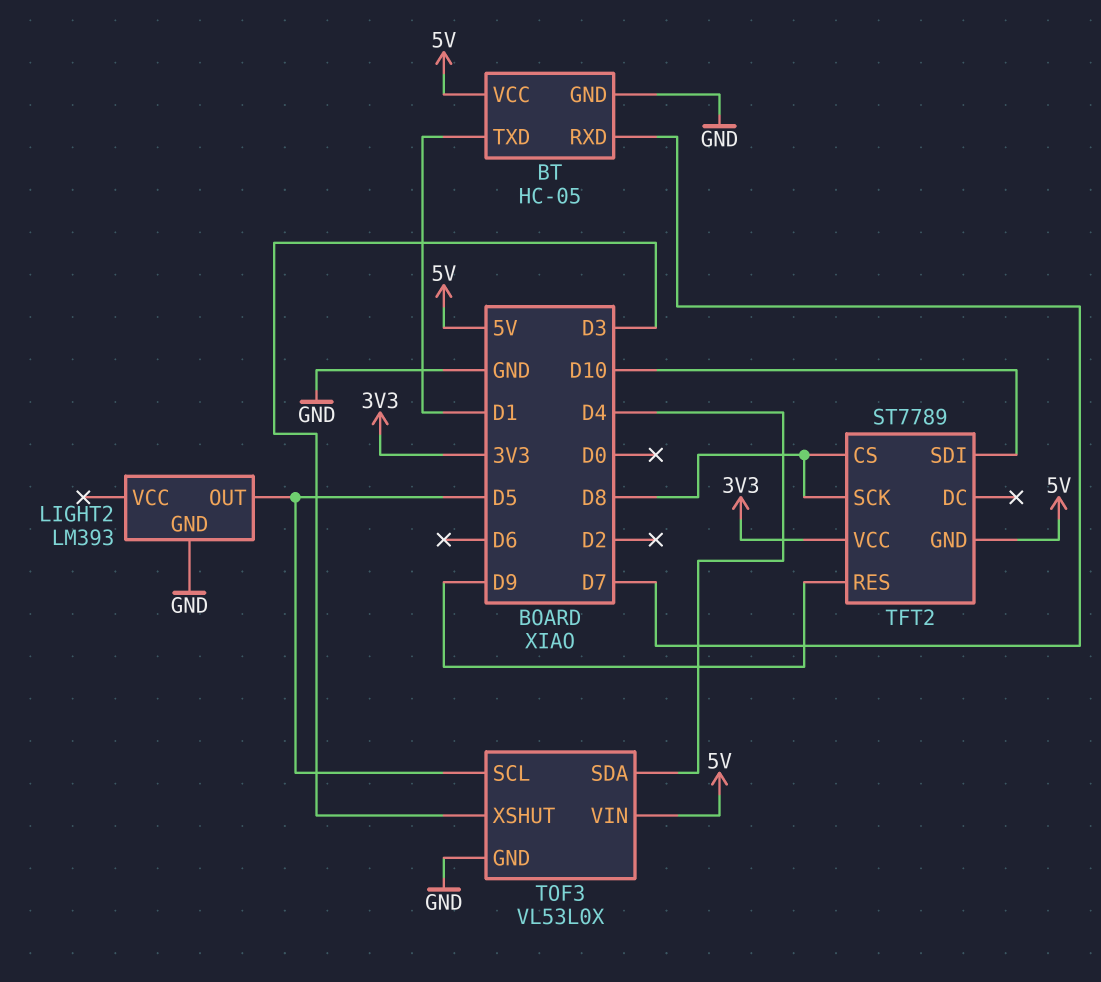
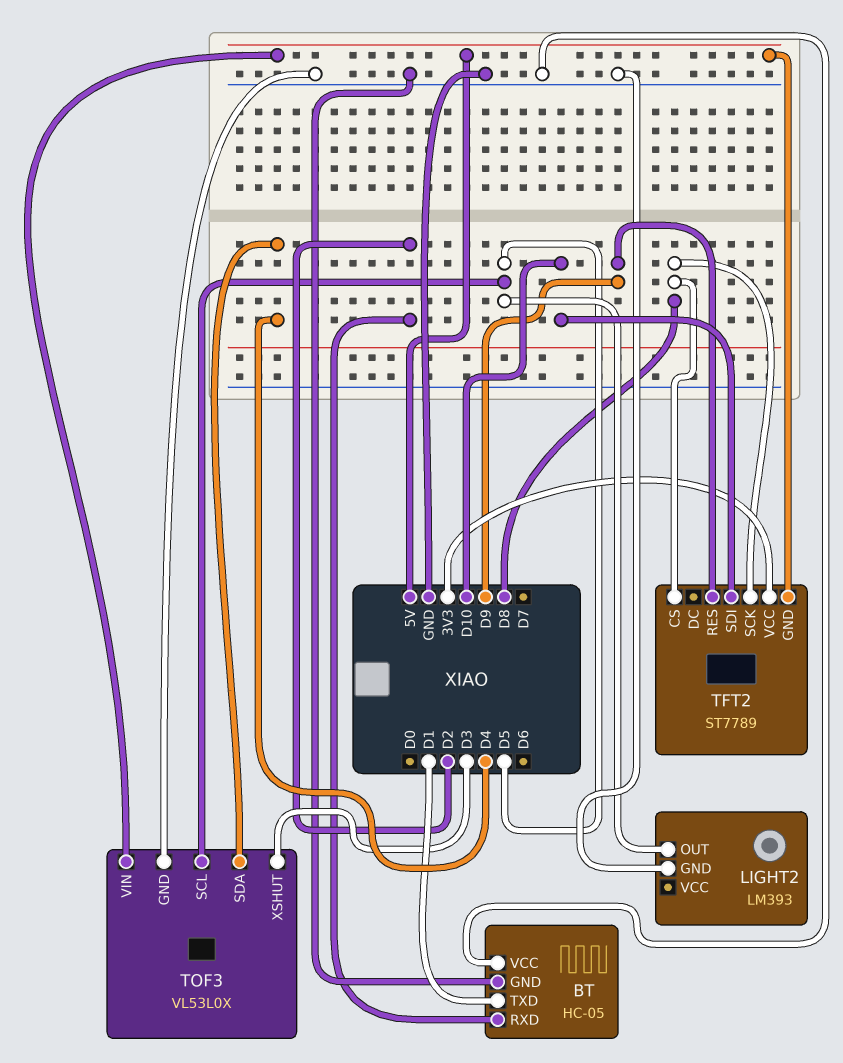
BT pin RXD: D7 -> D2
BT pin VCC: 5V -> GND

